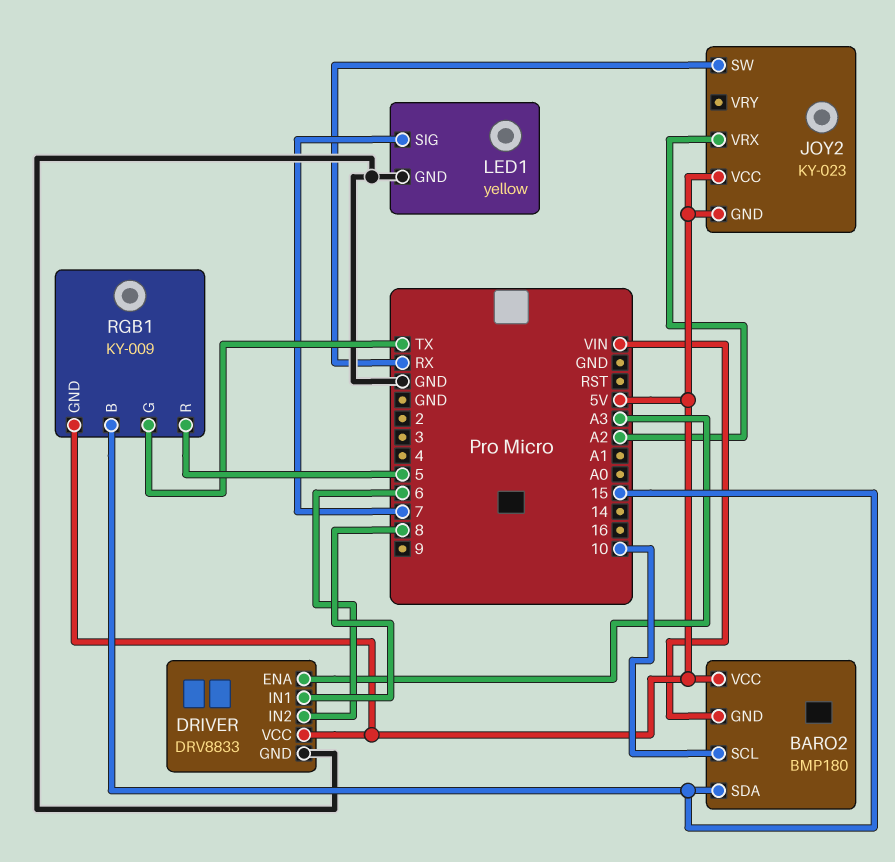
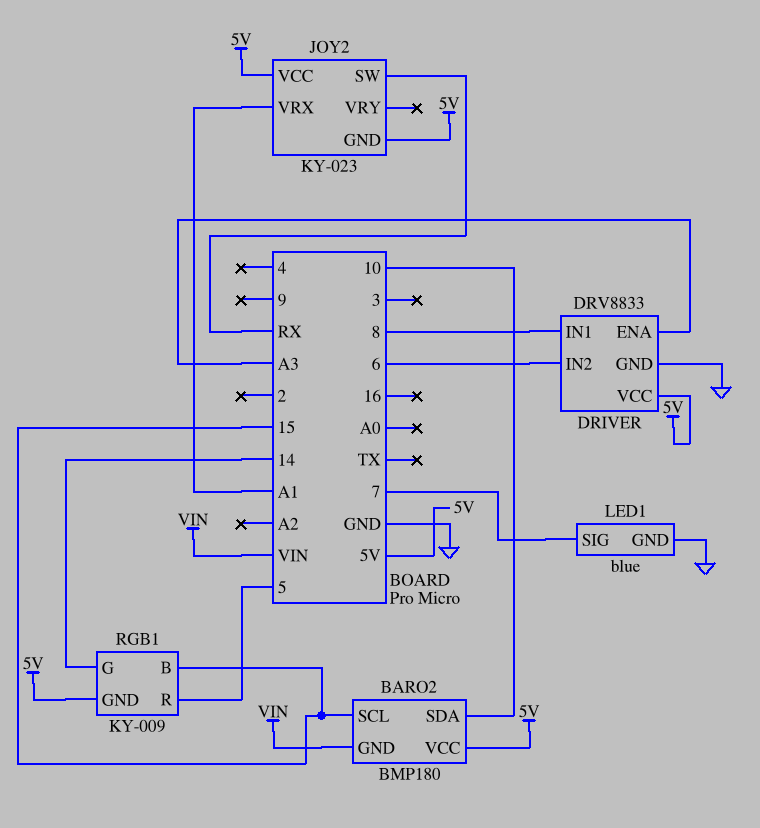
BARO2 pin SCL: 10 -> 15
BARO2 pin SDA: 15 -> 10
JOY2 pin VRX: A2 -> A1
LED1: yellow -> blue
RGB1 pin G: TX -> 14

